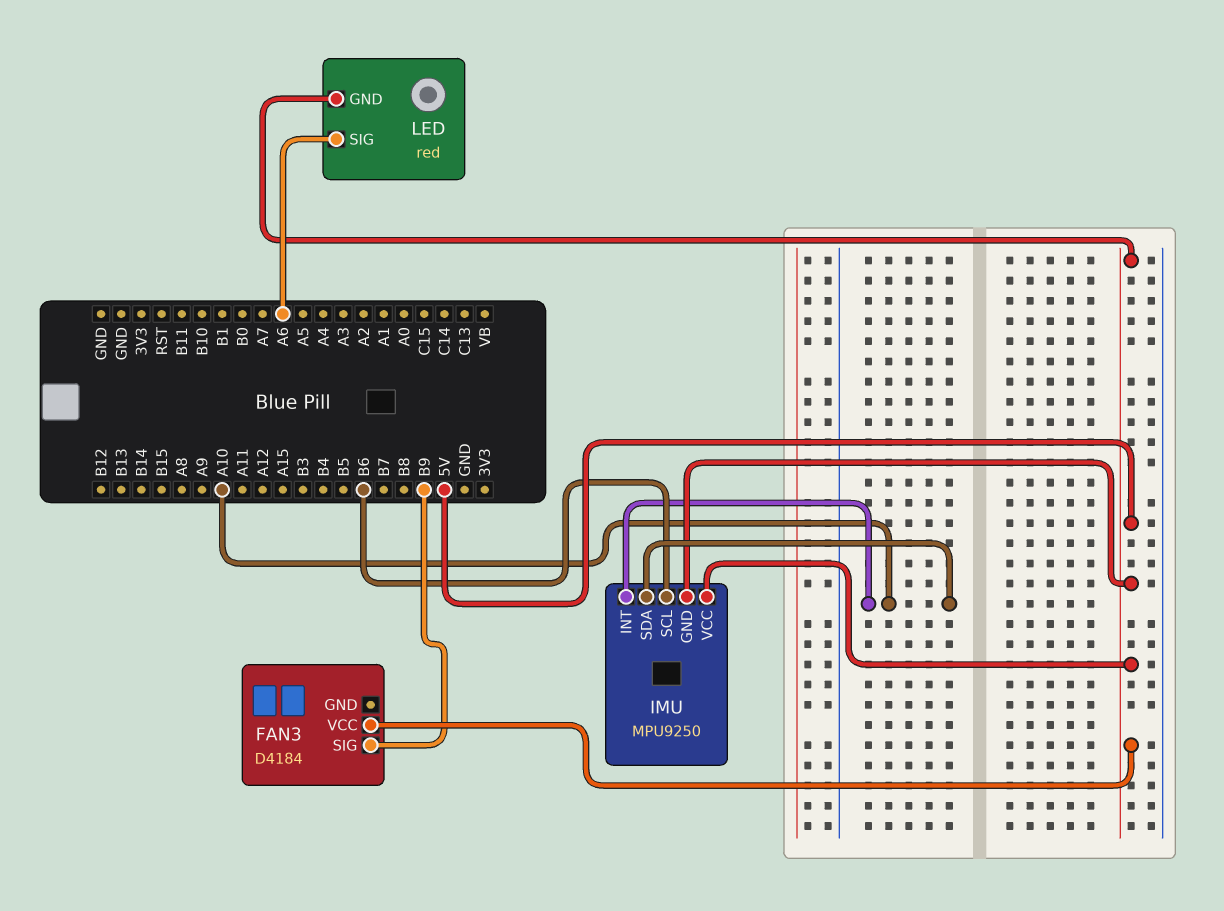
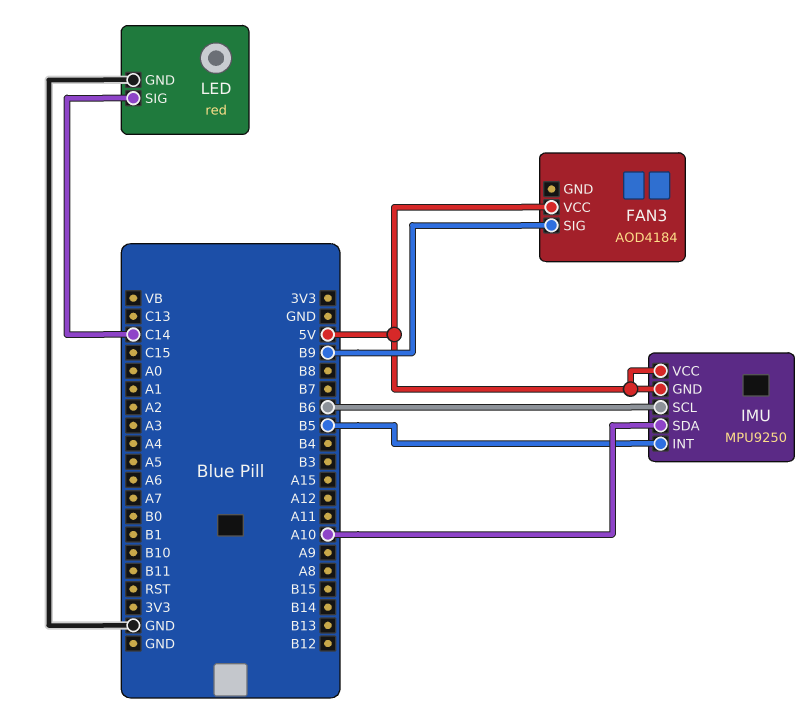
FAN3: D4184 -> AOD4184
IMU pin INT: A10 -> B5
LED pin GND: 5V -> GND
LED pin SIG: A6 -> C14

